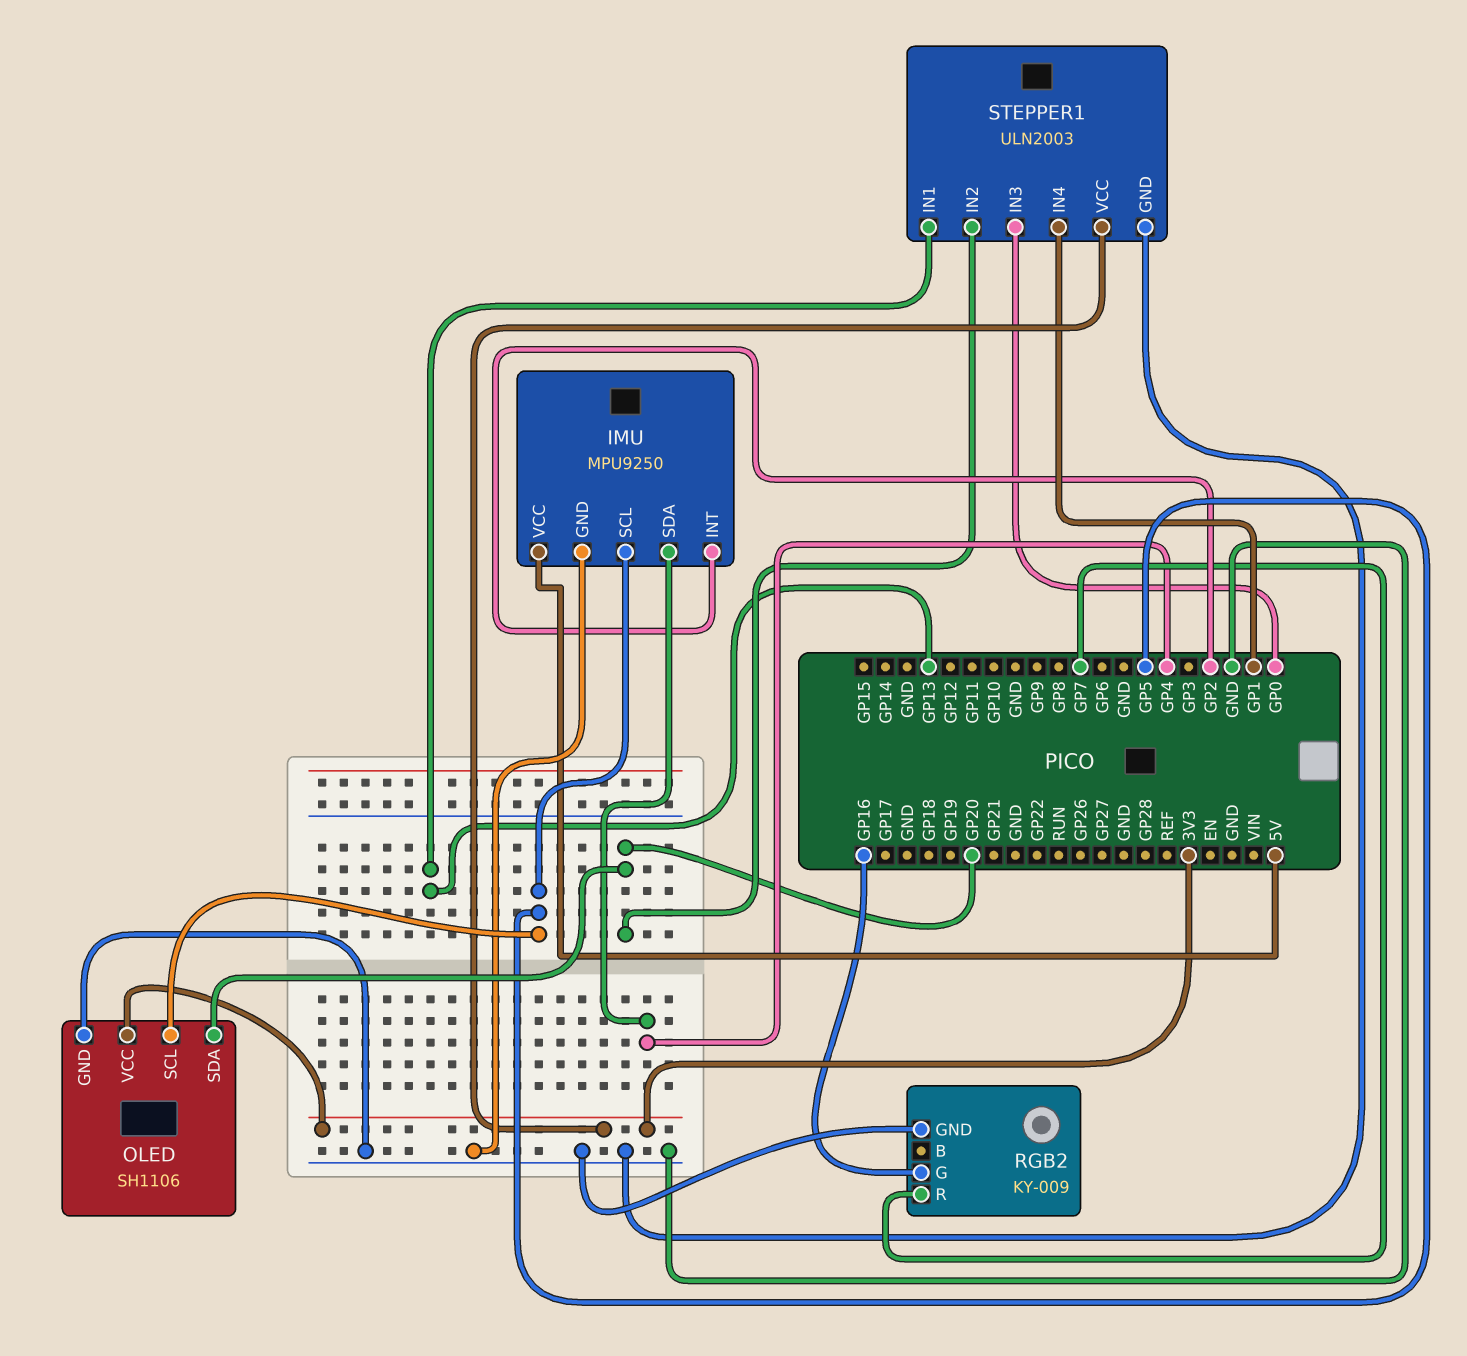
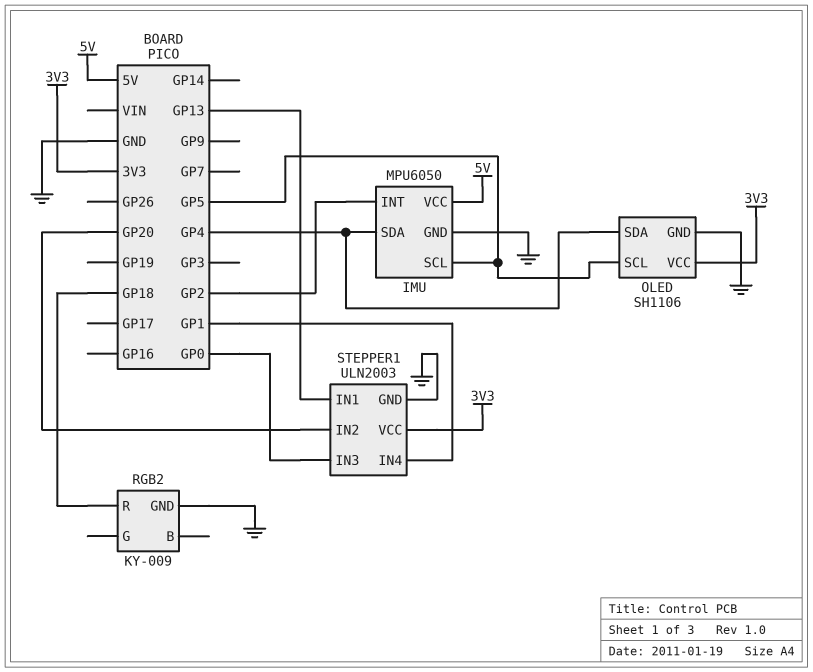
IMU: MPU9250 -> MPU6050
OLED pin SDA: GP20 -> GP4
RGB2 pin G: GP16 -> none
RGB2 pin R: GP7 -> GP18

